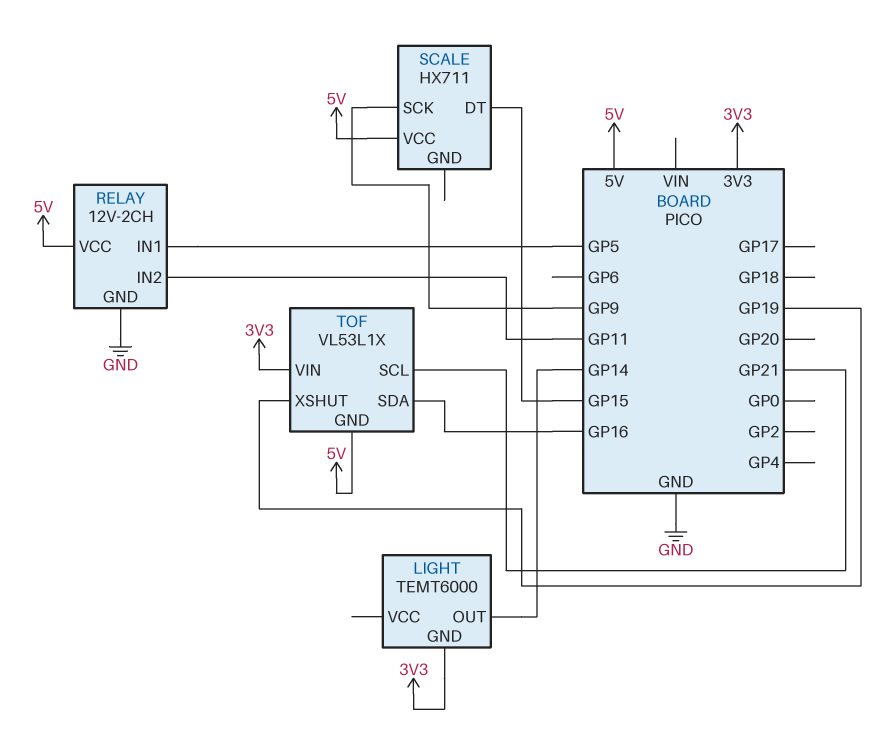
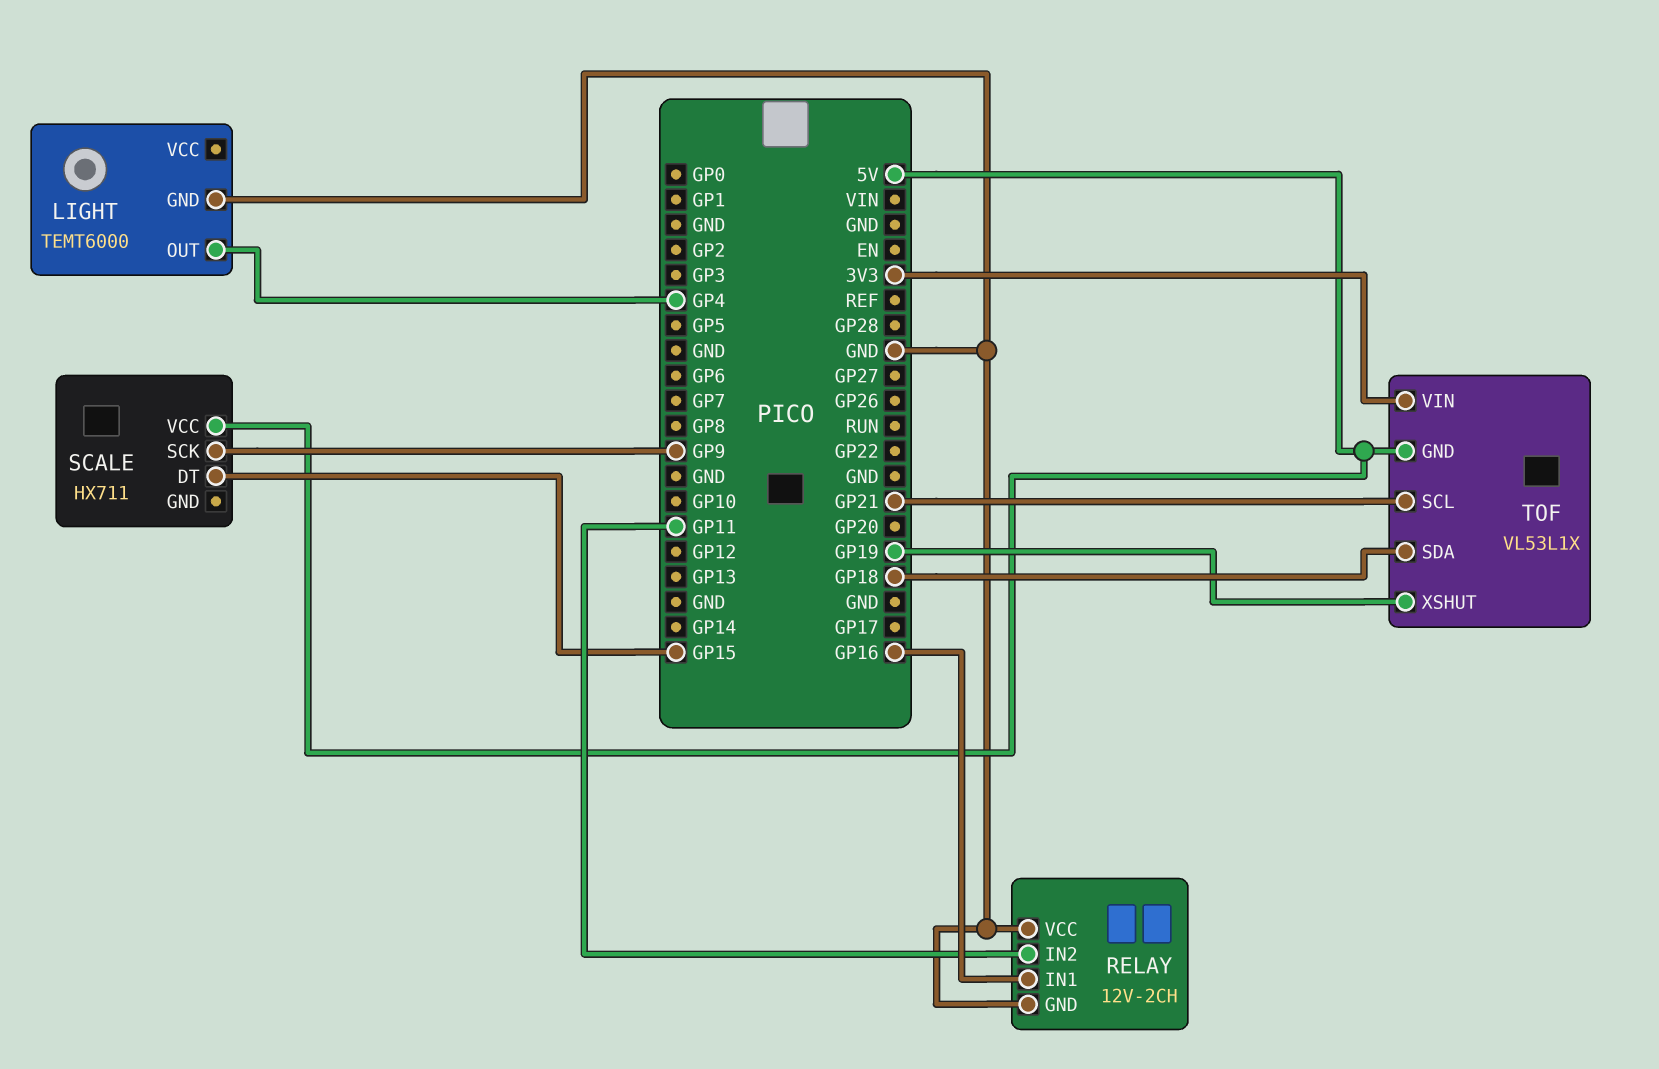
LIGHT pin GND: 3V3 -> GND
LIGHT pin OUT: GP14 -> GP4
RELAY pin IN1: GP5 -> GP16
RELAY pin VCC: 5V -> GND
TOF pin SDA: GP16 -> GP18

